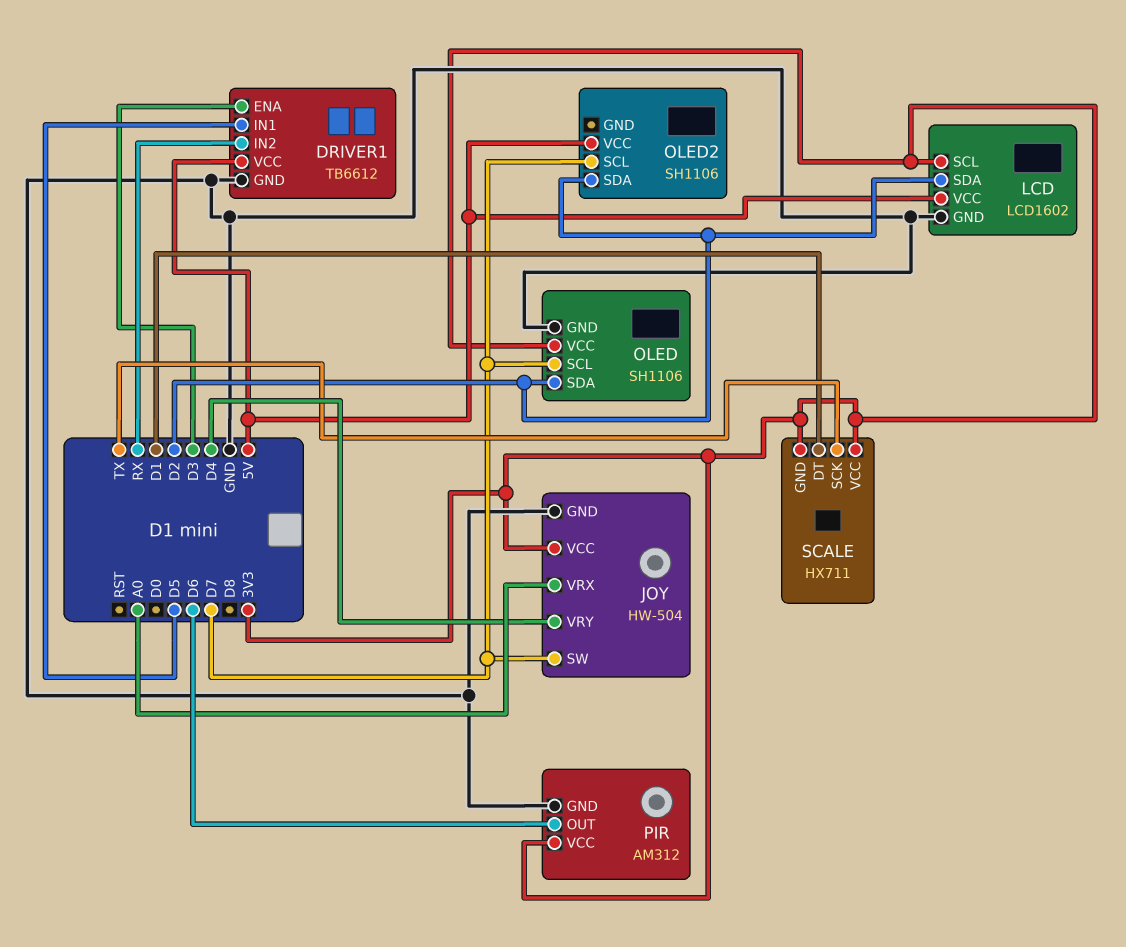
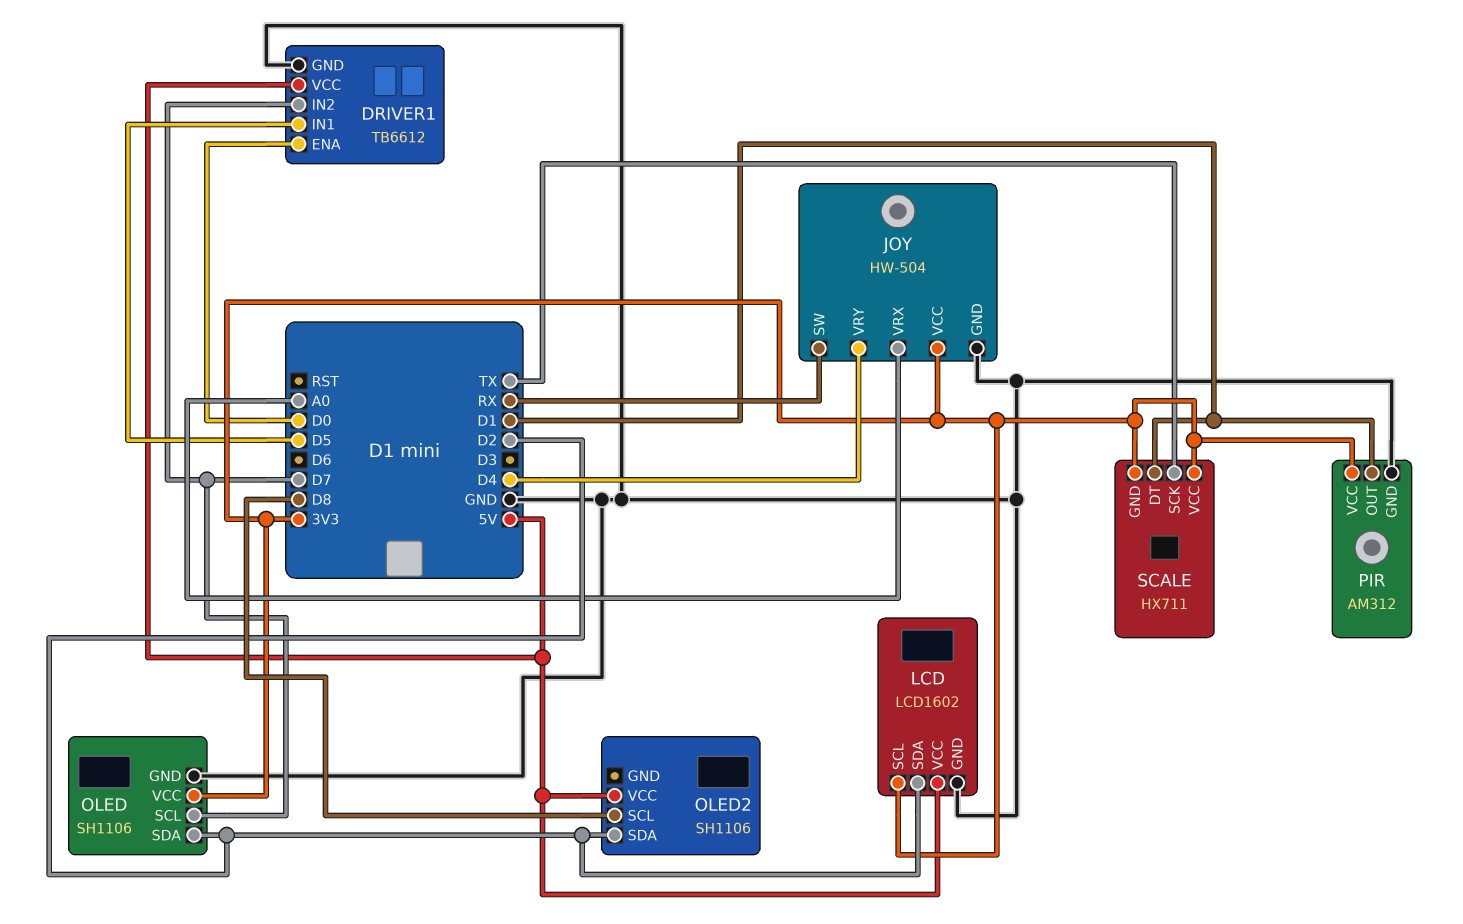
DRIVER1 pin ENA: D3 -> D0
DRIVER1 pin IN2: RX -> D7
JOY pin SW: D7 -> RX
OLED2 pin SCL: D7 -> D8
PIR pin OUT: D6 -> D1

